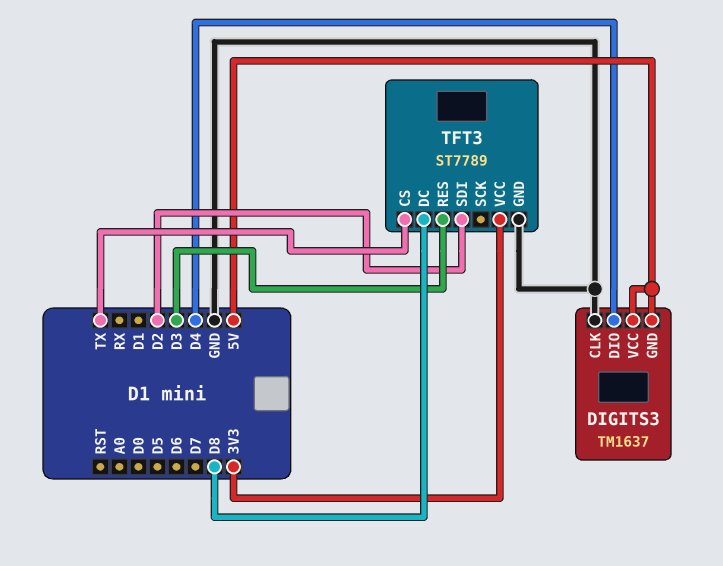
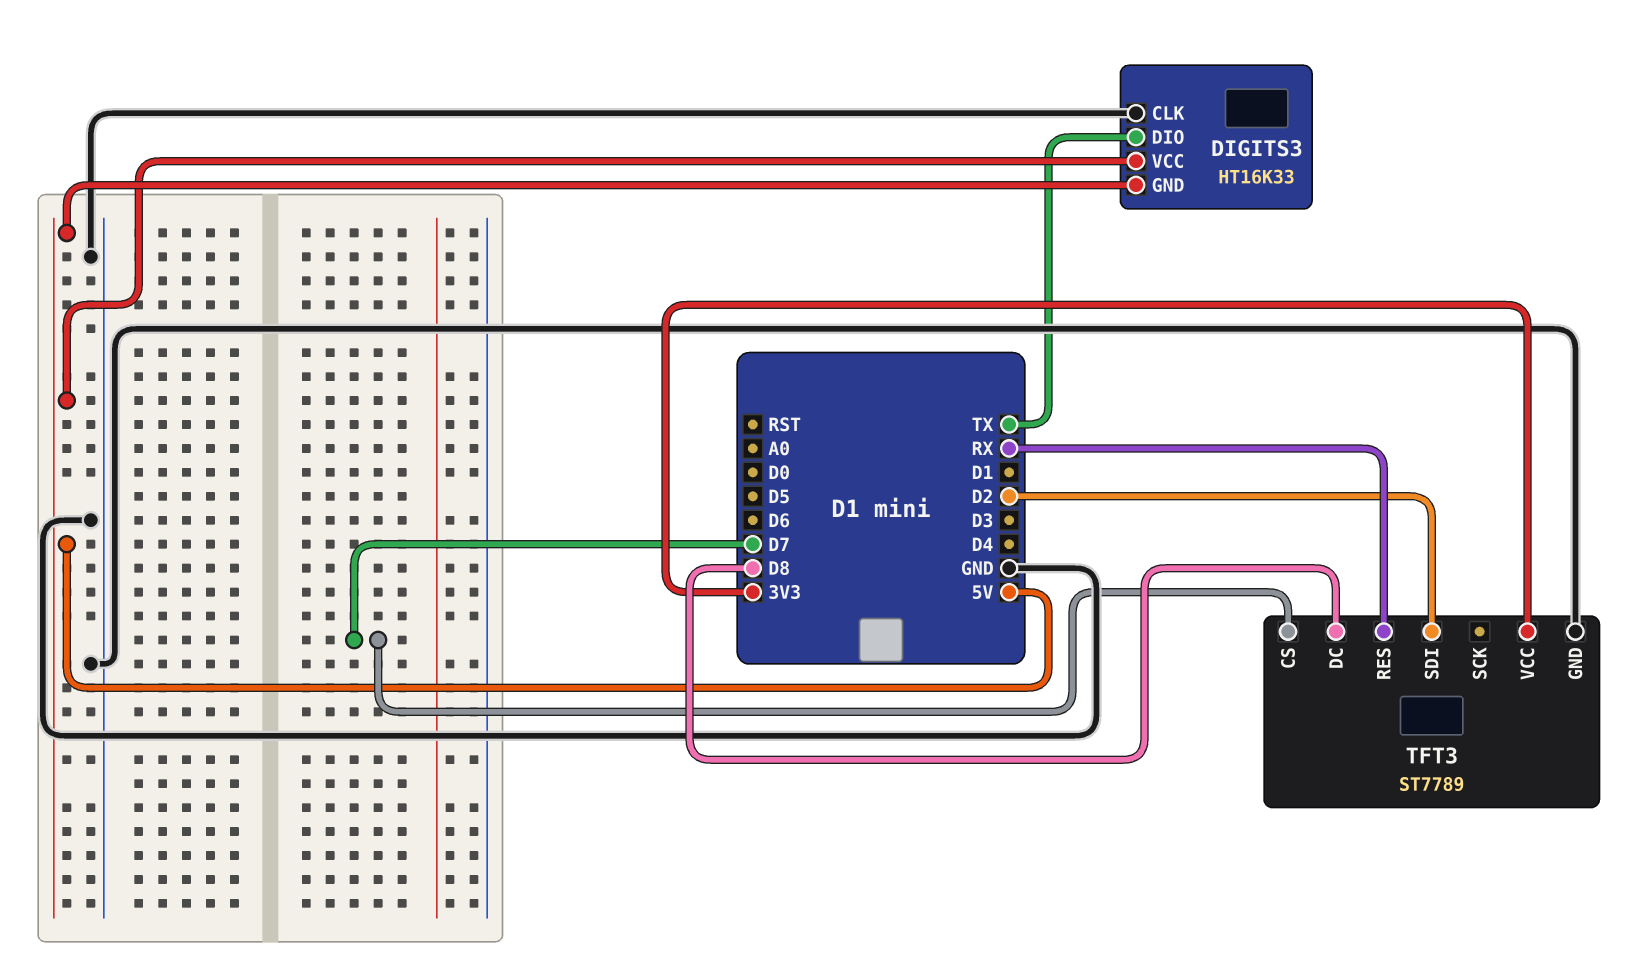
DIGITS3: TM1637 -> HT16K33
DIGITS3 pin DIO: D4 -> TX
TFT3 pin CS: TX -> D7
TFT3 pin RES: D3 -> RX

